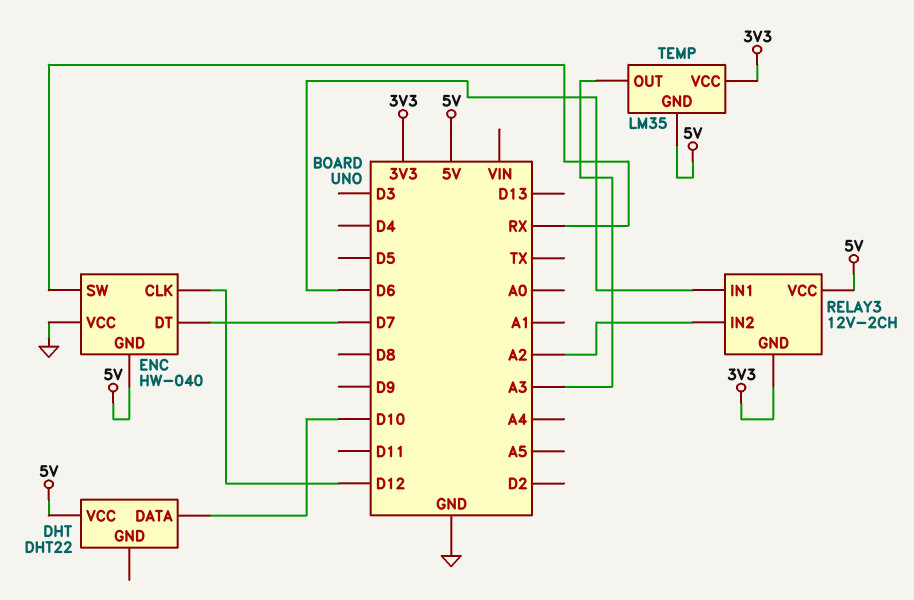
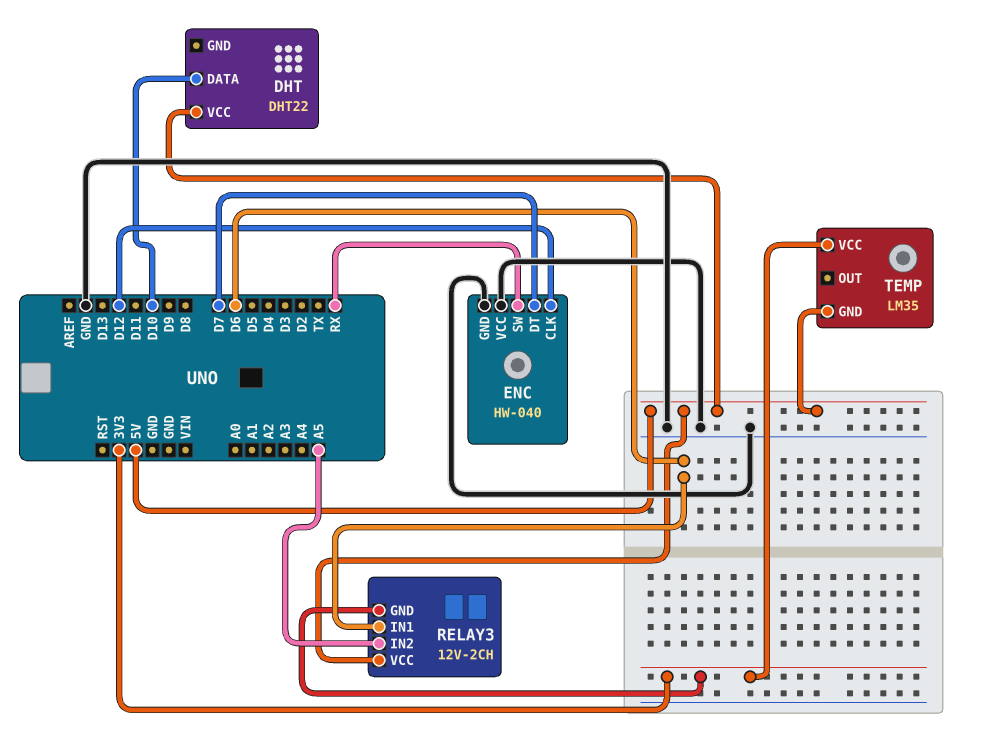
ENC pin GND: 5V -> GND
RELAY3 pin IN2: A2 -> A5
TEMP pin OUT: A3 -> none

